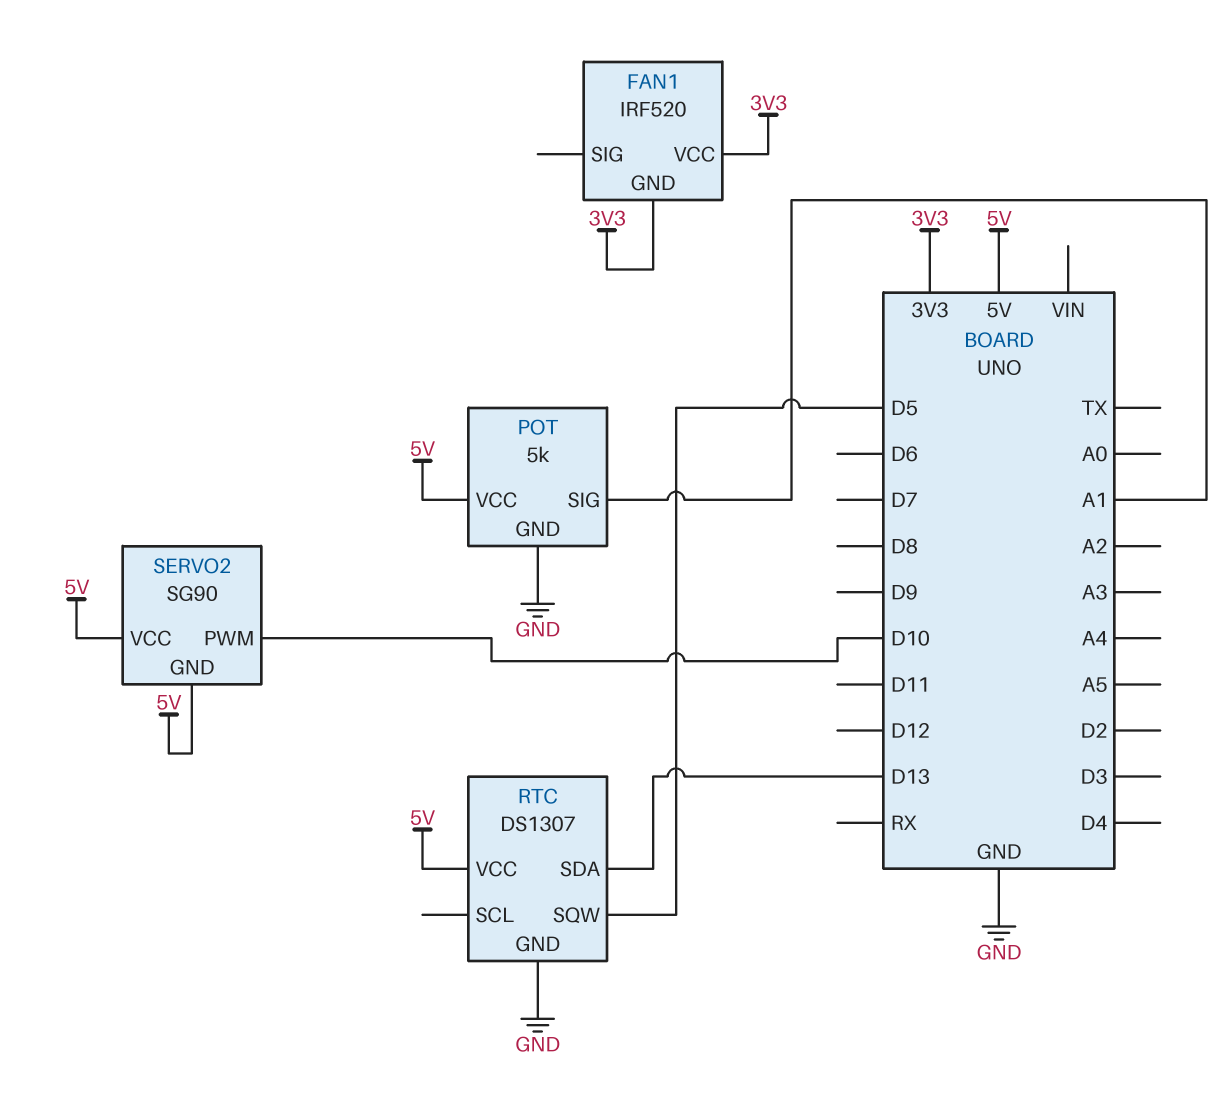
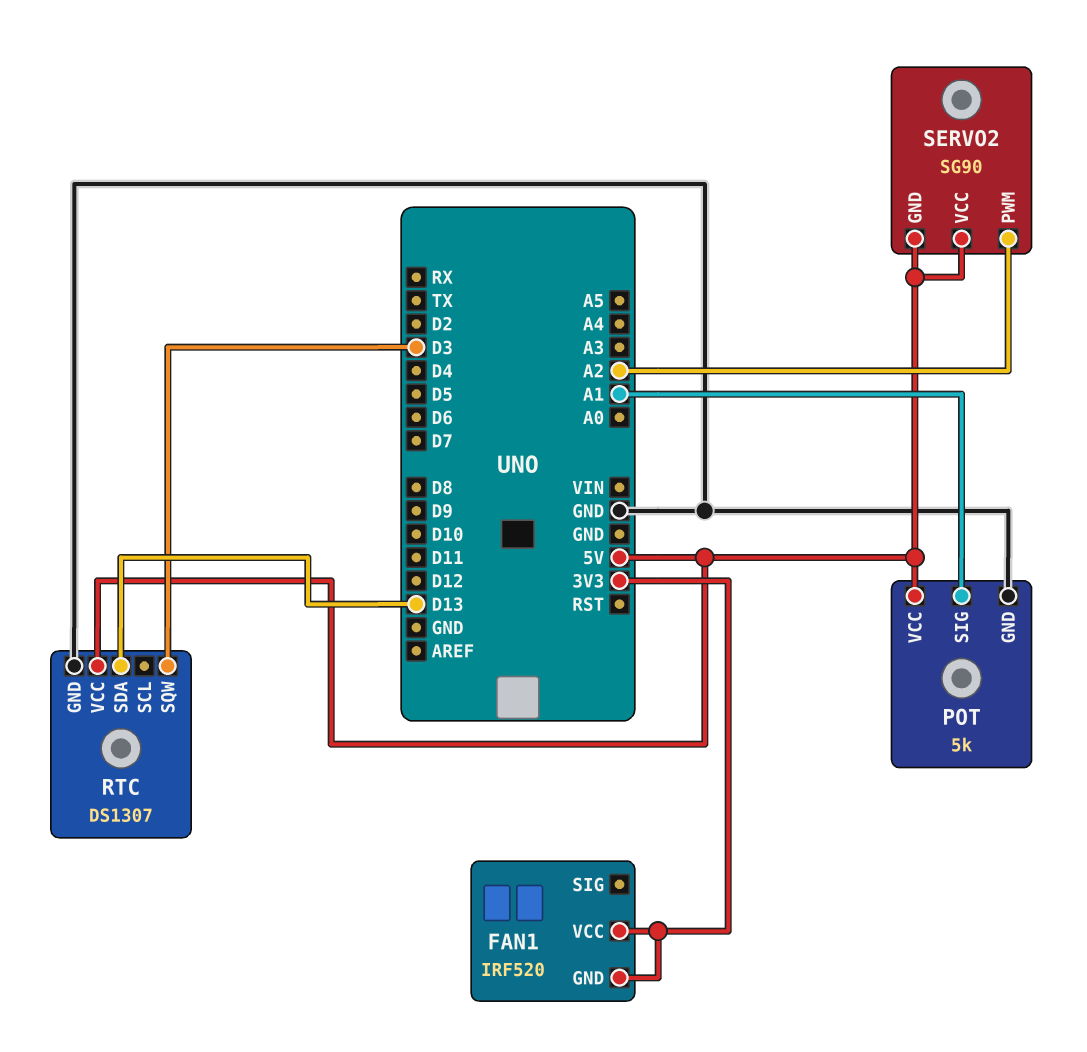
RTC pin SQW: D5 -> D3
SERVO2 pin PWM: D10 -> A2

